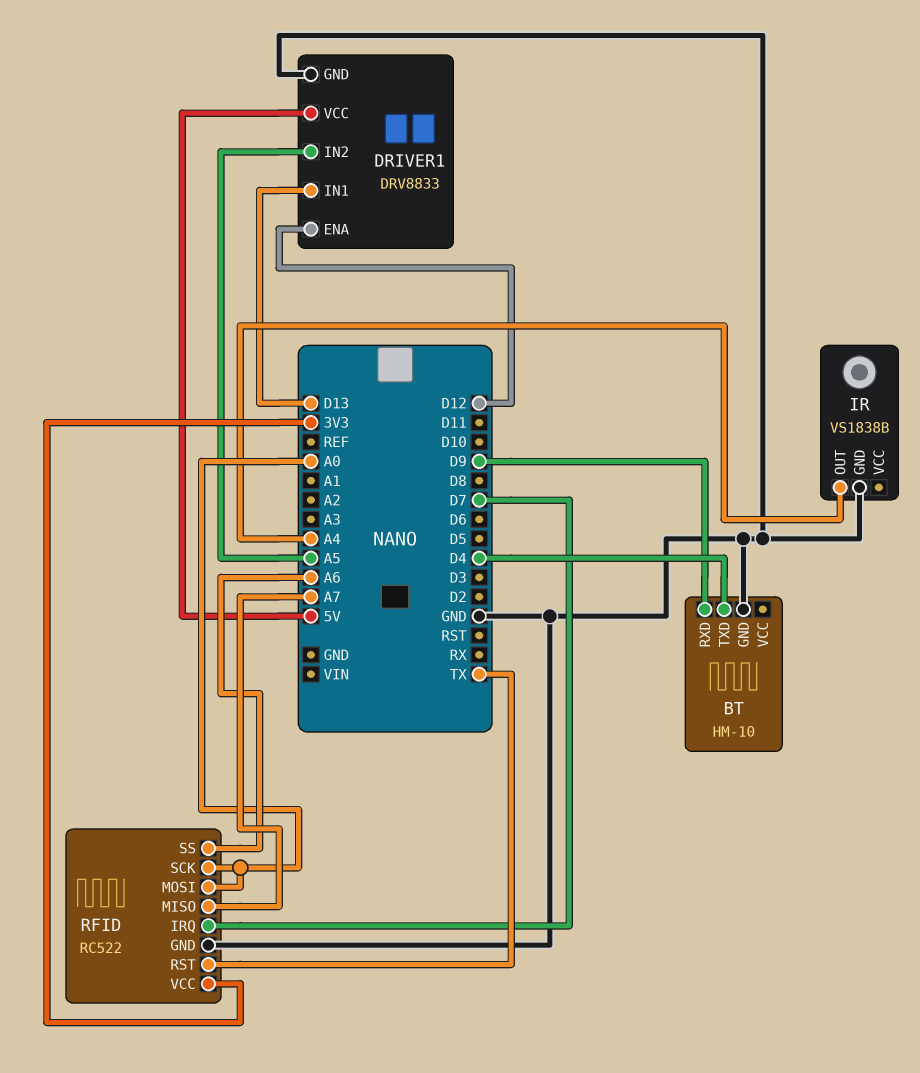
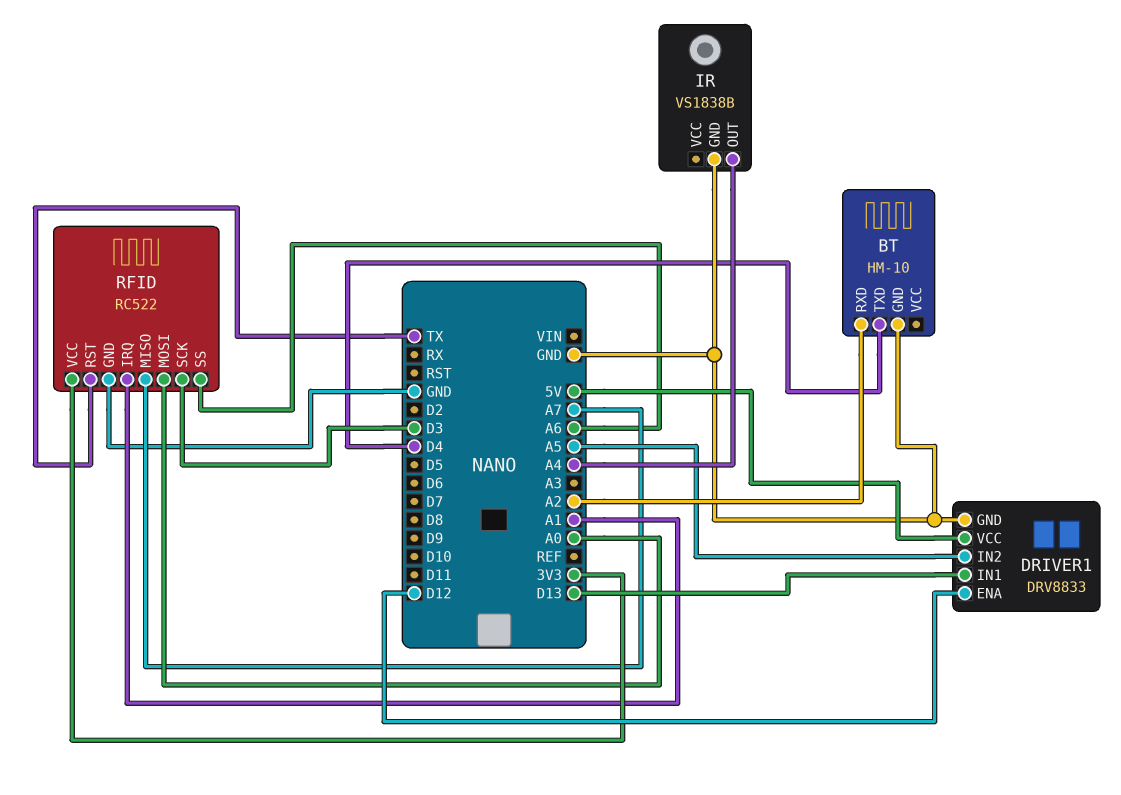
BT pin RXD: D9 -> A2
RFID pin IRQ: D7 -> A1
RFID pin SCK: A0 -> D3

